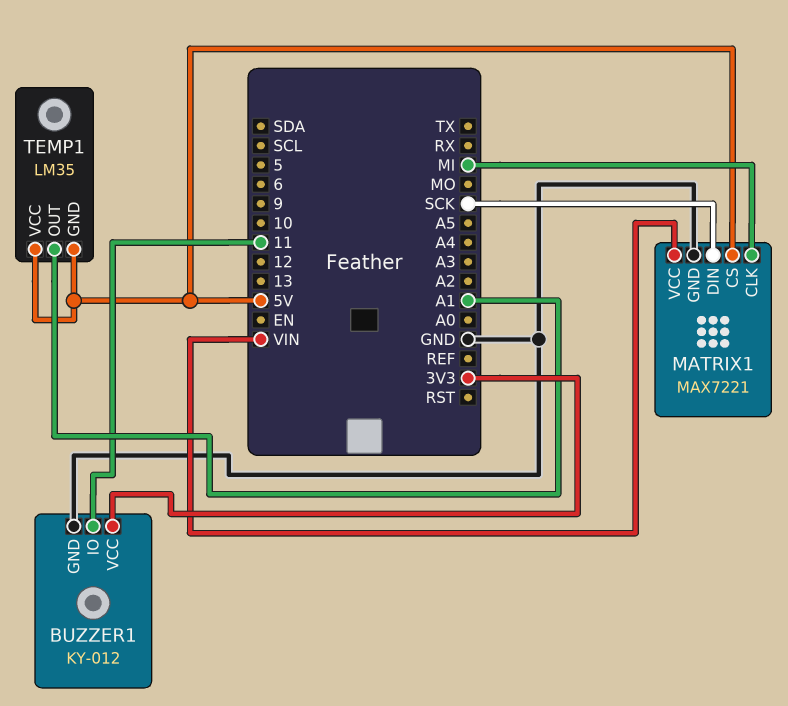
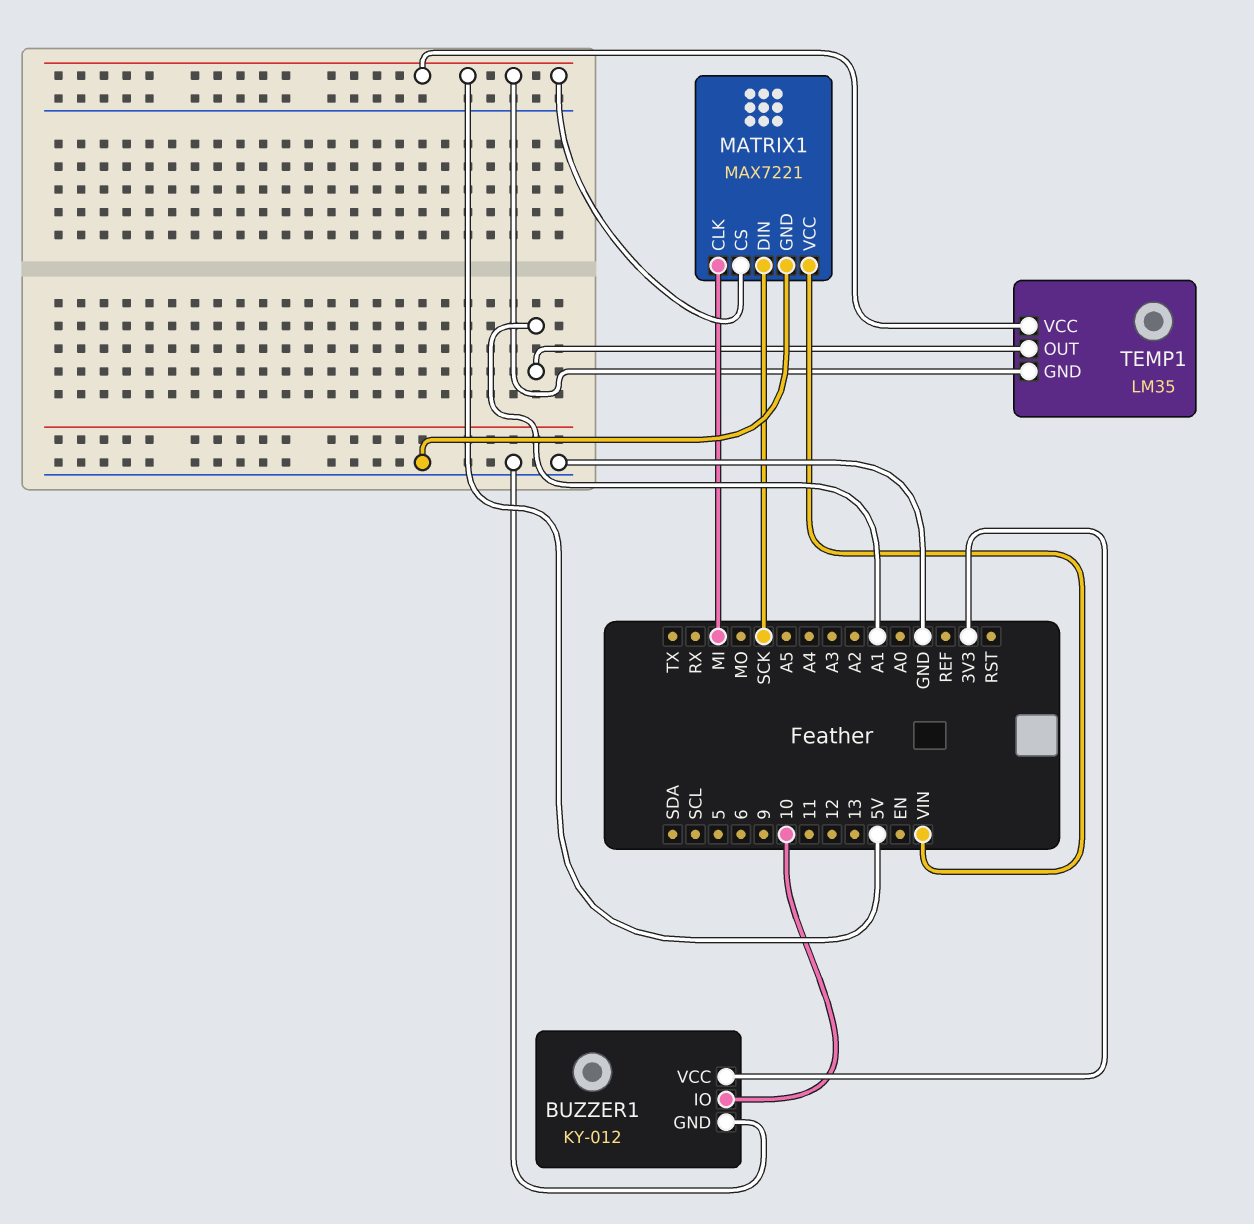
BUZZER1 pin IO: 11 -> 10

